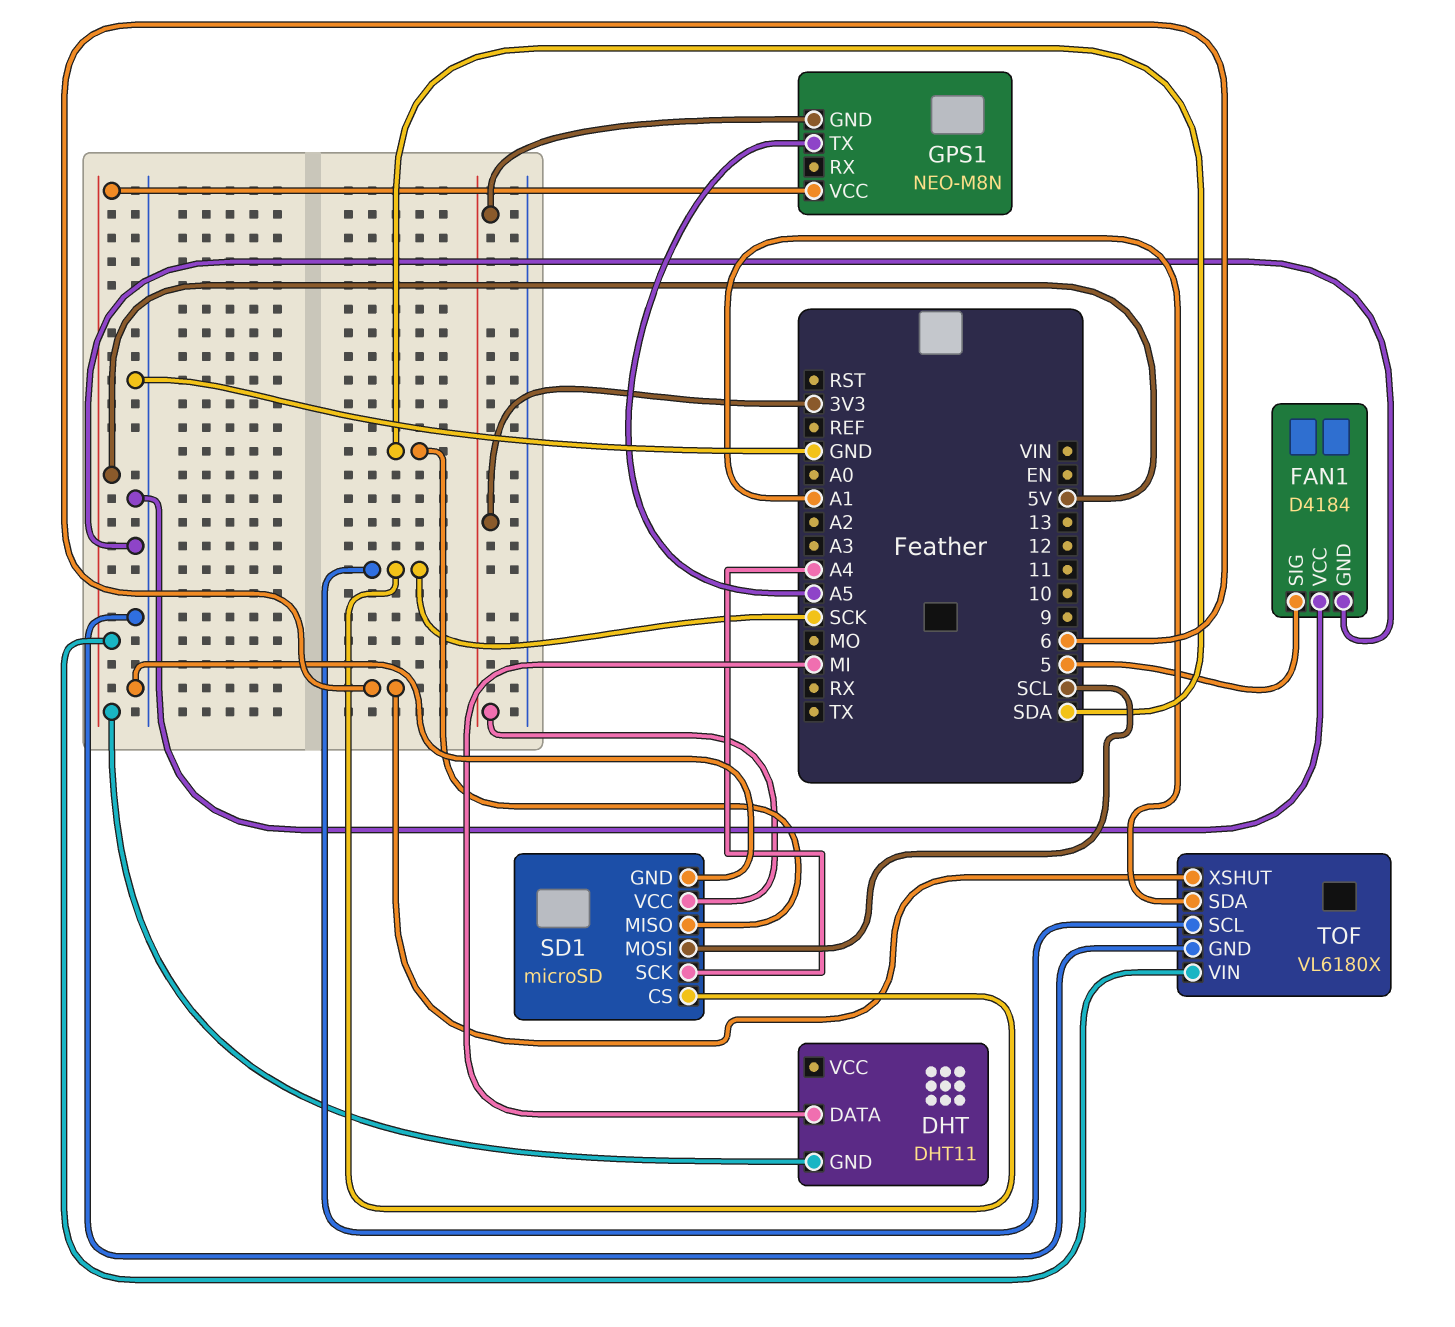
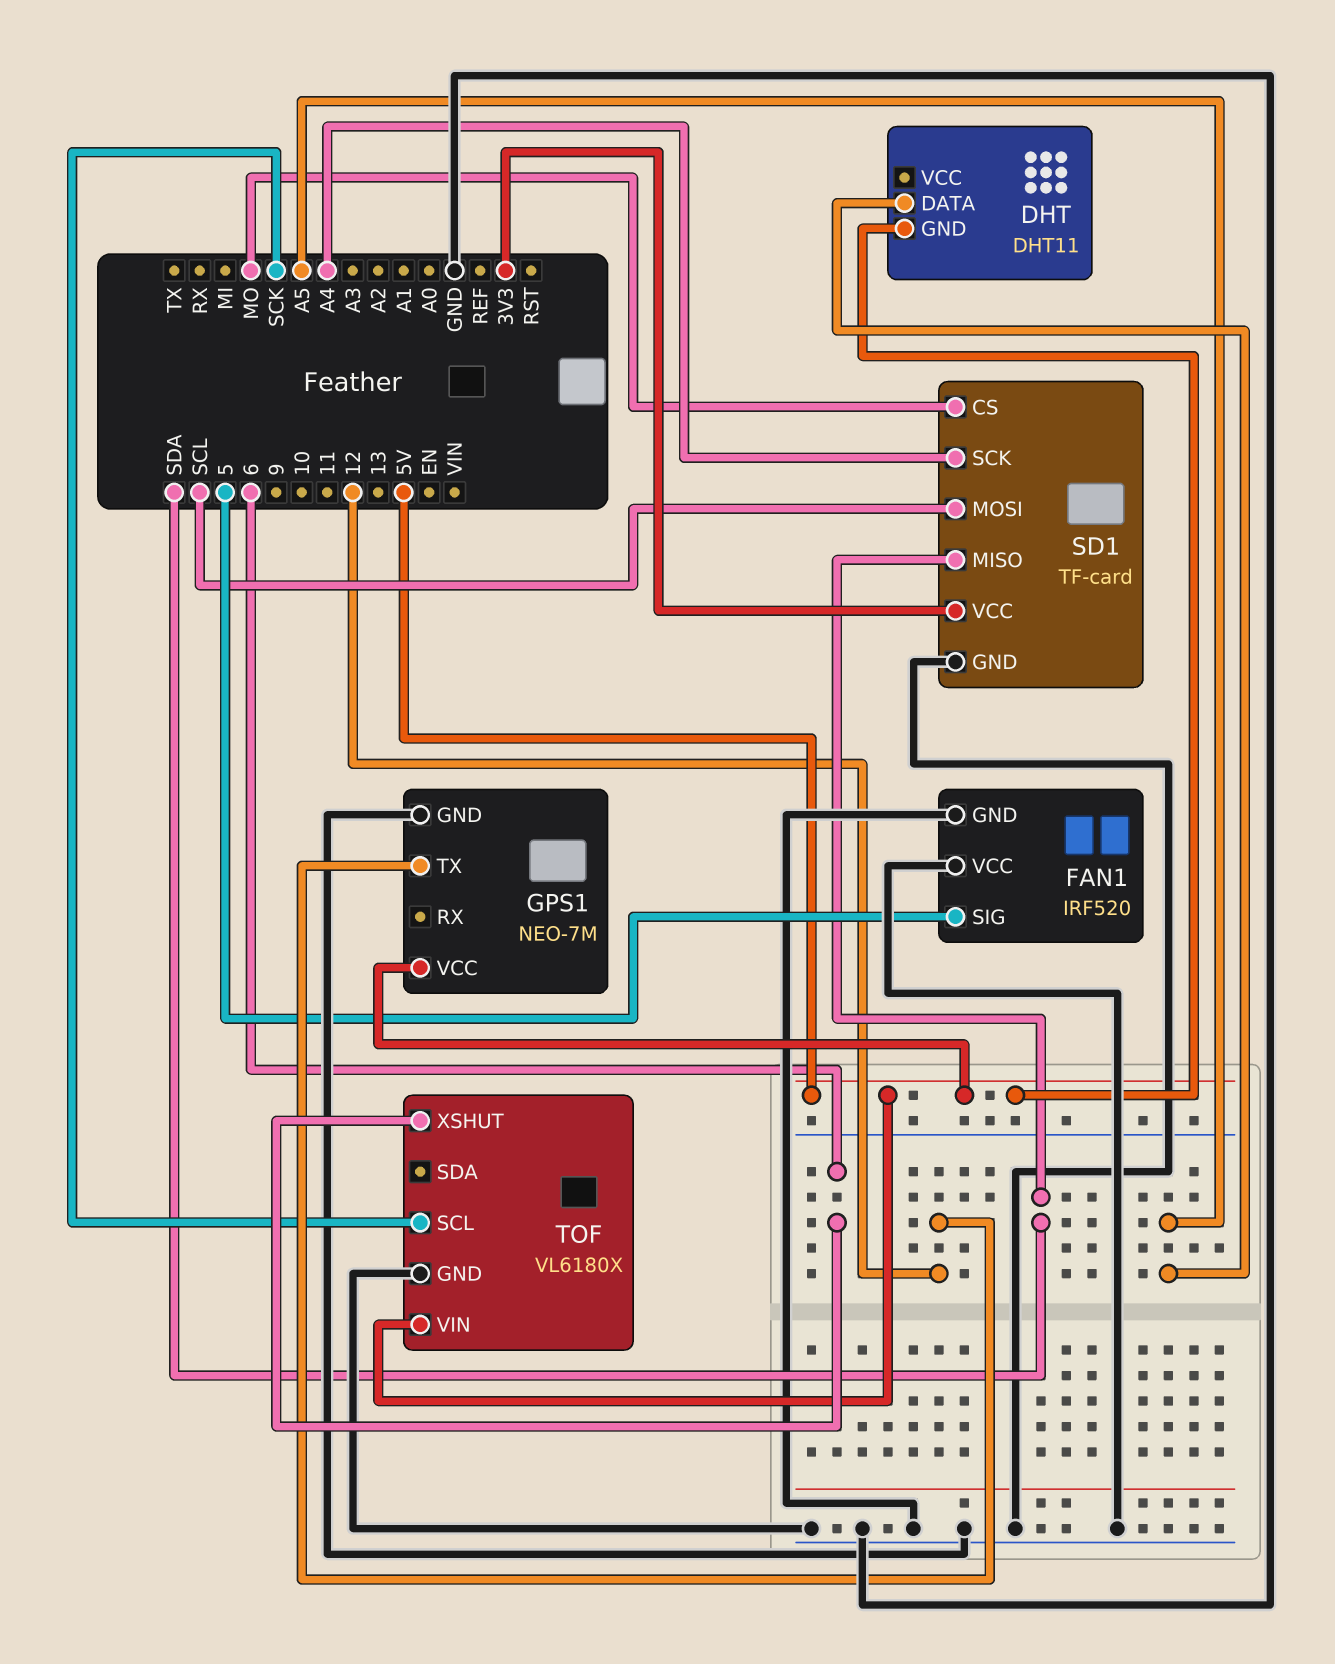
DHT pin DATA: MI -> A5
FAN1: D4184 -> IRF520
GPS1: NEO-M8N -> NEO-7M
GPS1 pin GND: 3V3 -> GND
GPS1 pin TX: A5 -> 12
SD1: microSD -> TF-card
SD1 pin CS: SCK -> MO
TOF pin SDA: A1 -> none

